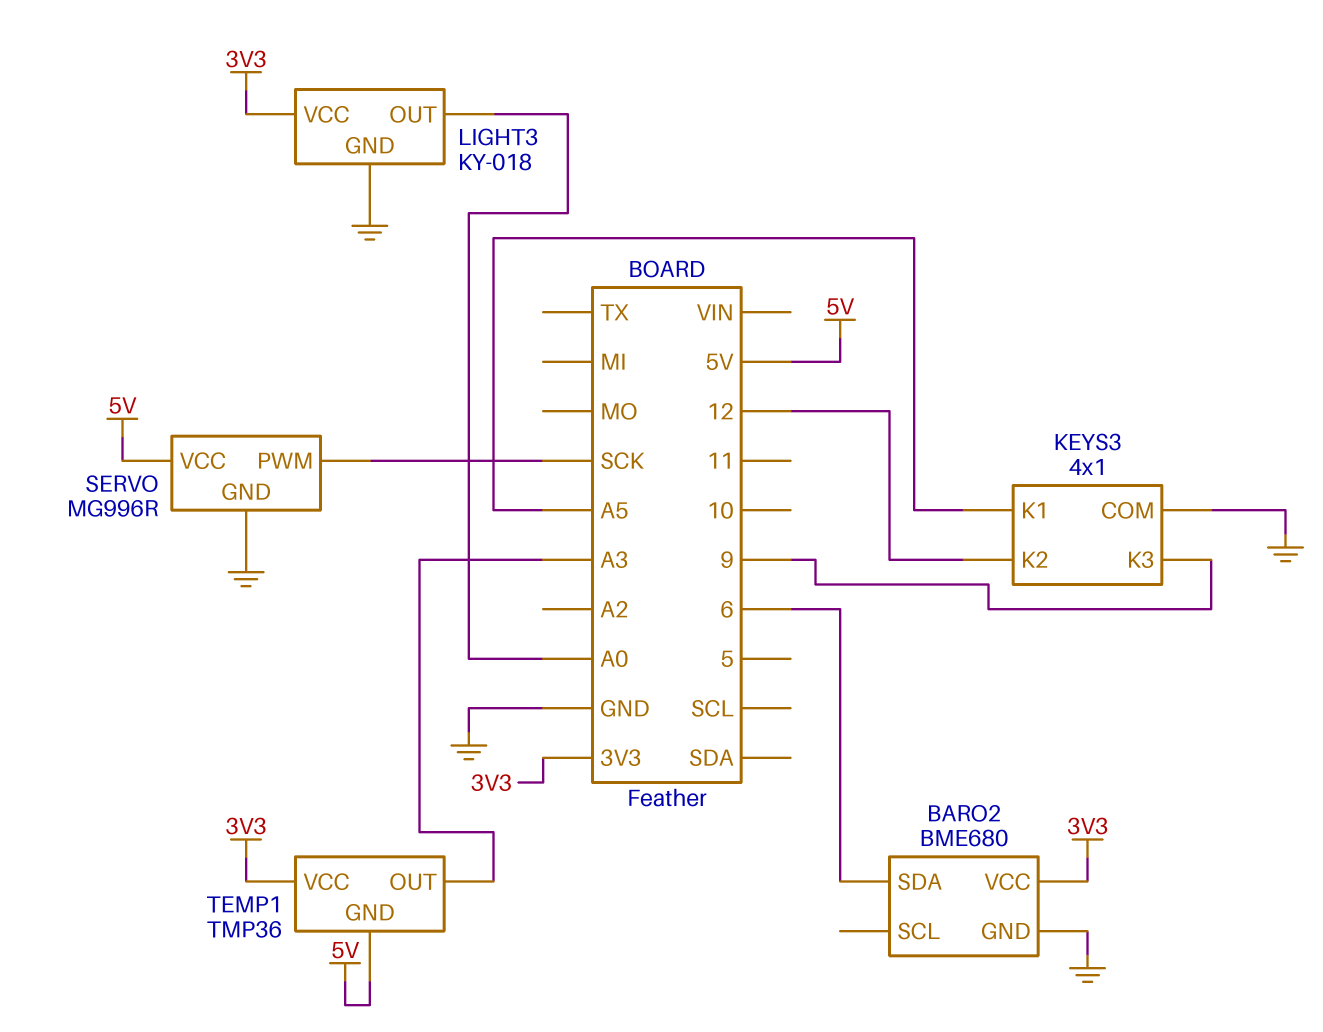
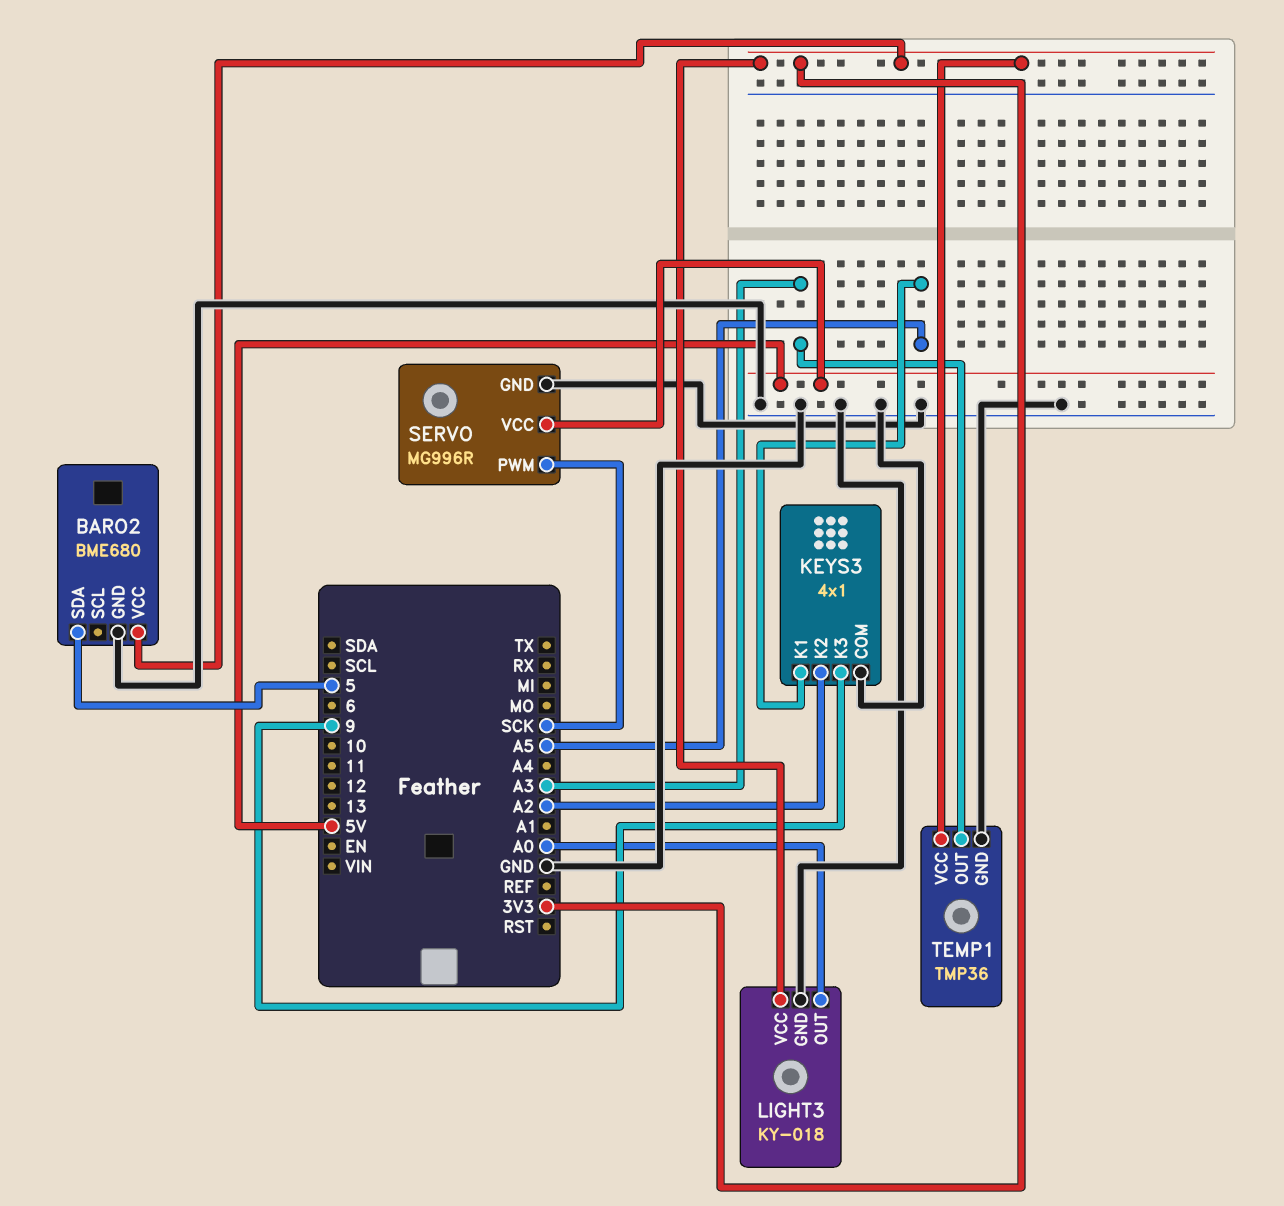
BARO2 pin SDA: 6 -> 5
KEYS3 pin K2: 12 -> A2
TEMP1 pin GND: 5V -> GND

